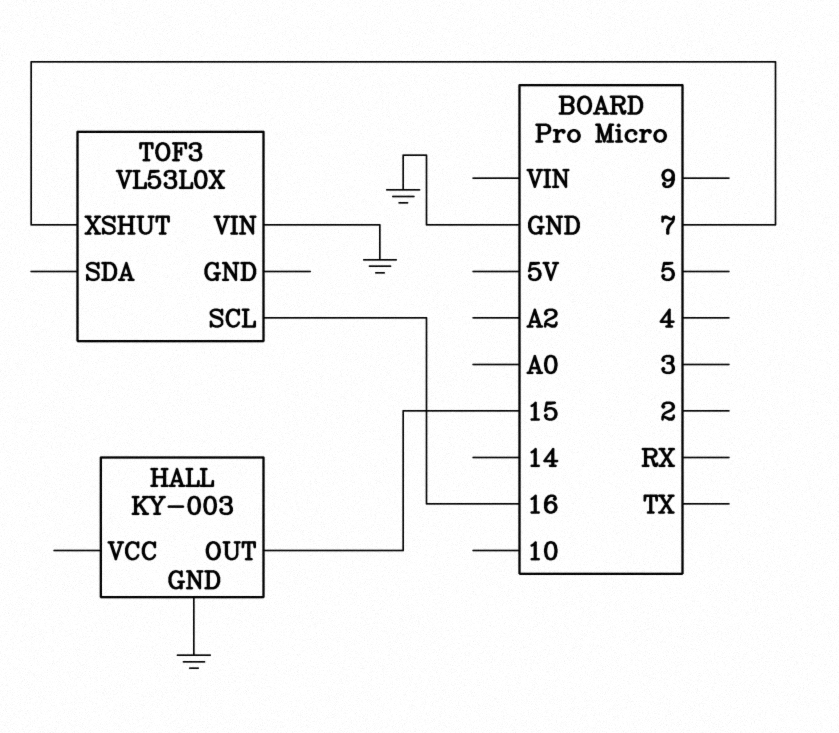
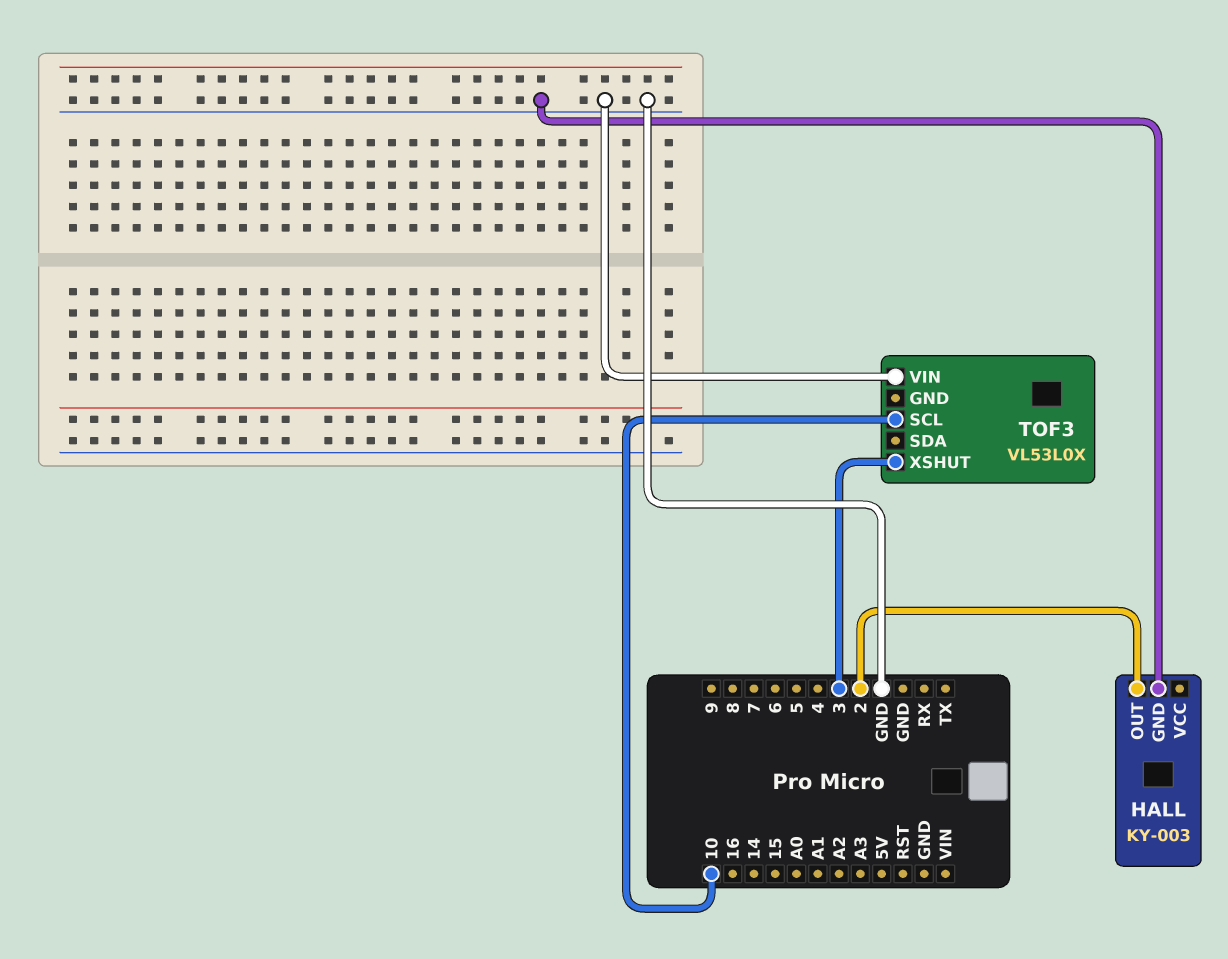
HALL pin OUT: 15 -> 2
TOF3 pin SCL: 16 -> 10
TOF3 pin XSHUT: 7 -> 3

